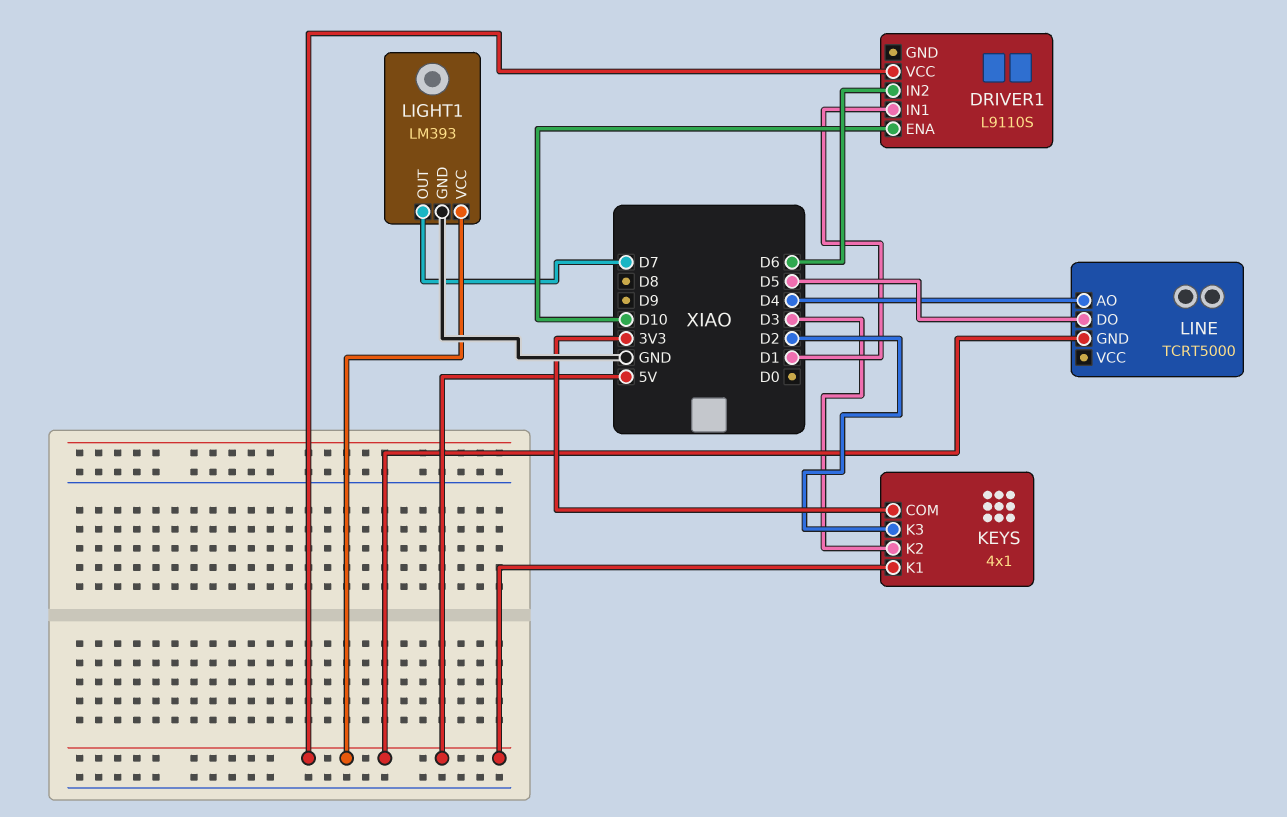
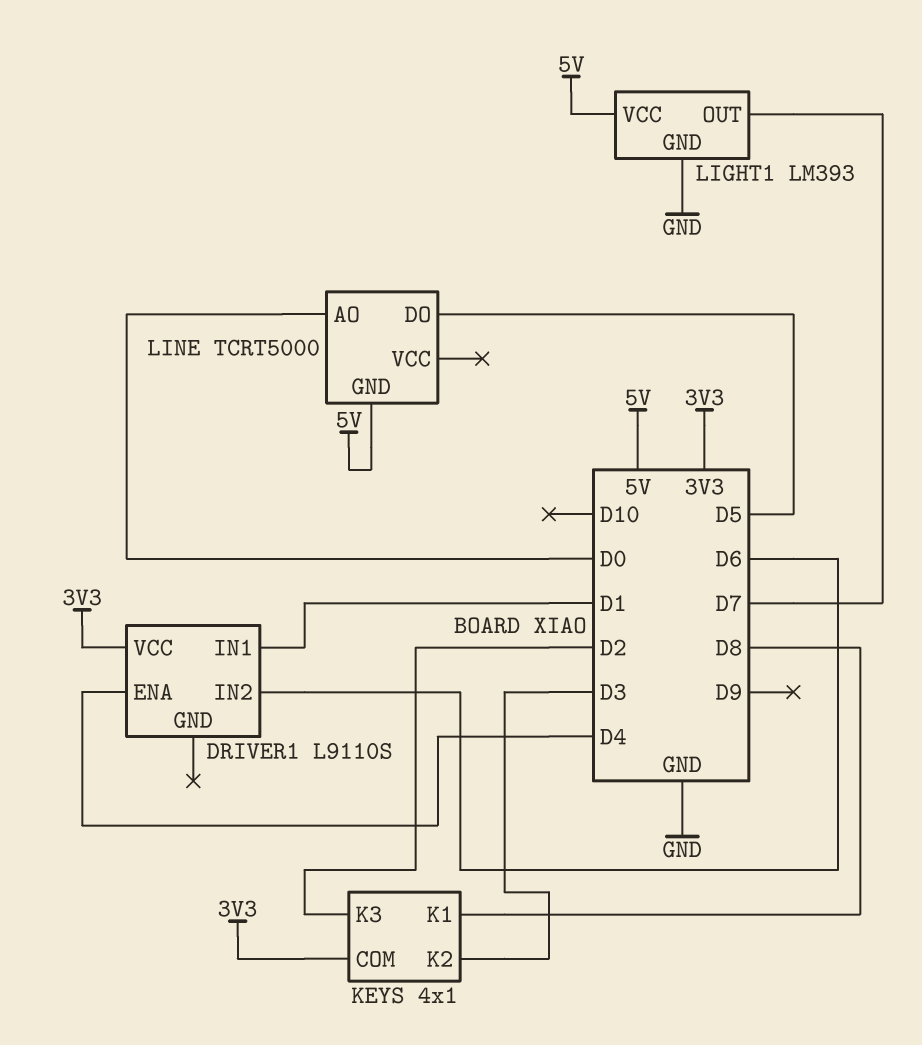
DRIVER1 pin ENA: D10 -> D4
DRIVER1 pin VCC: 5V -> 3V3
KEYS pin K1: 5V -> D8
LINE pin AO: D4 -> D0

